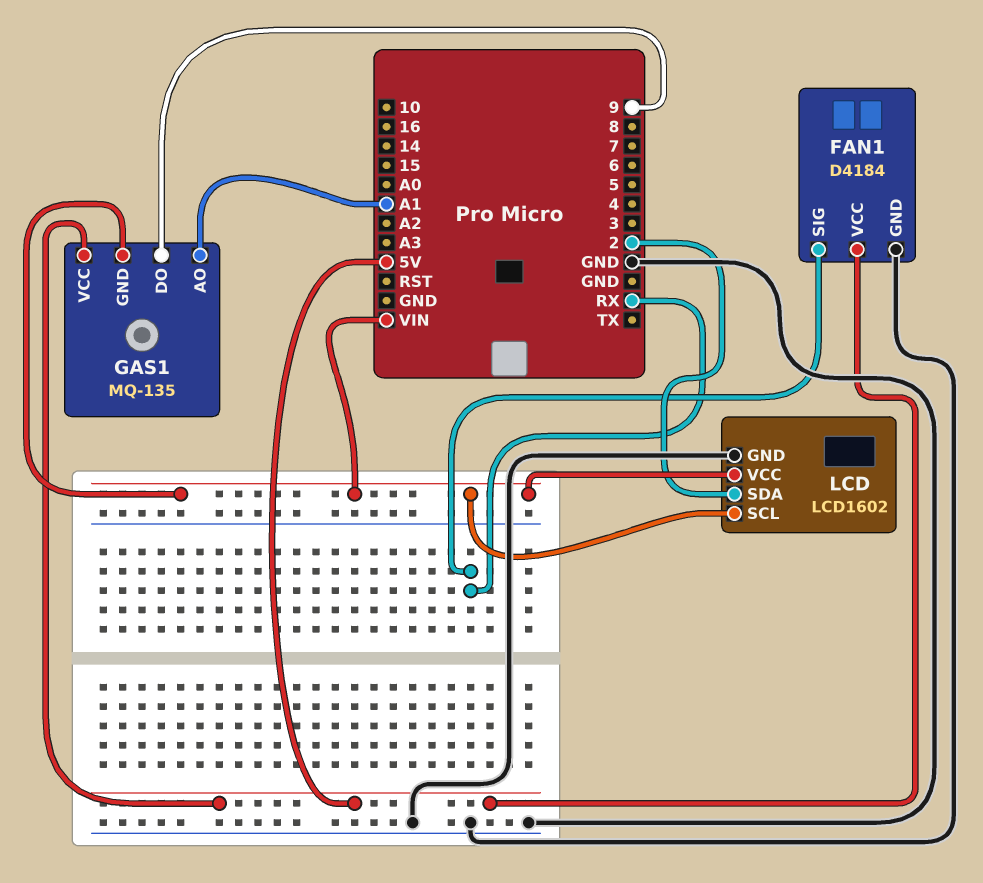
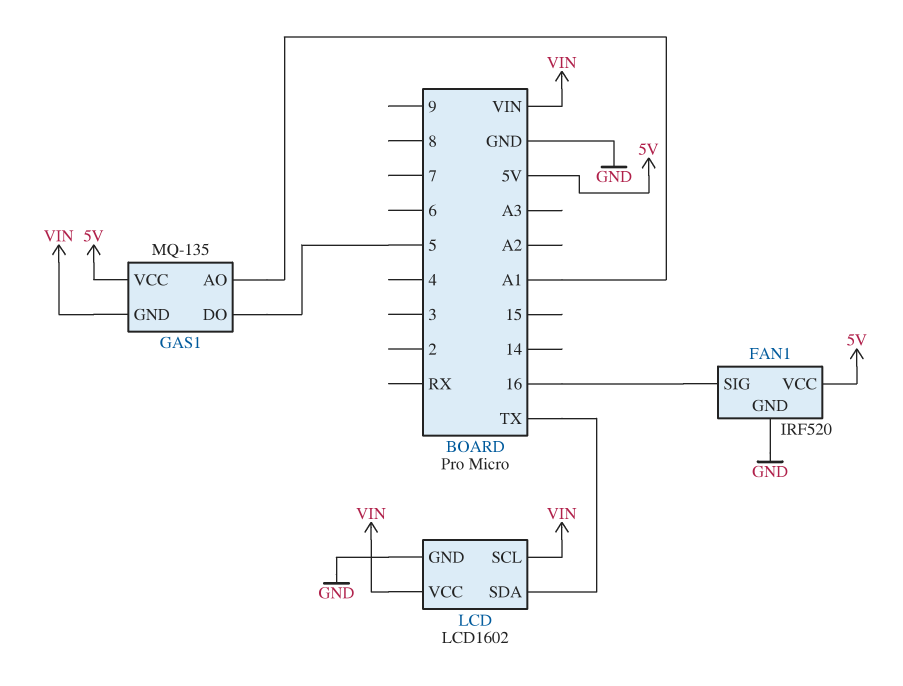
FAN1: D4184 -> IRF520
FAN1 pin SIG: RX -> 16
GAS1 pin DO: 9 -> 5
LCD pin SDA: 2 -> TX

